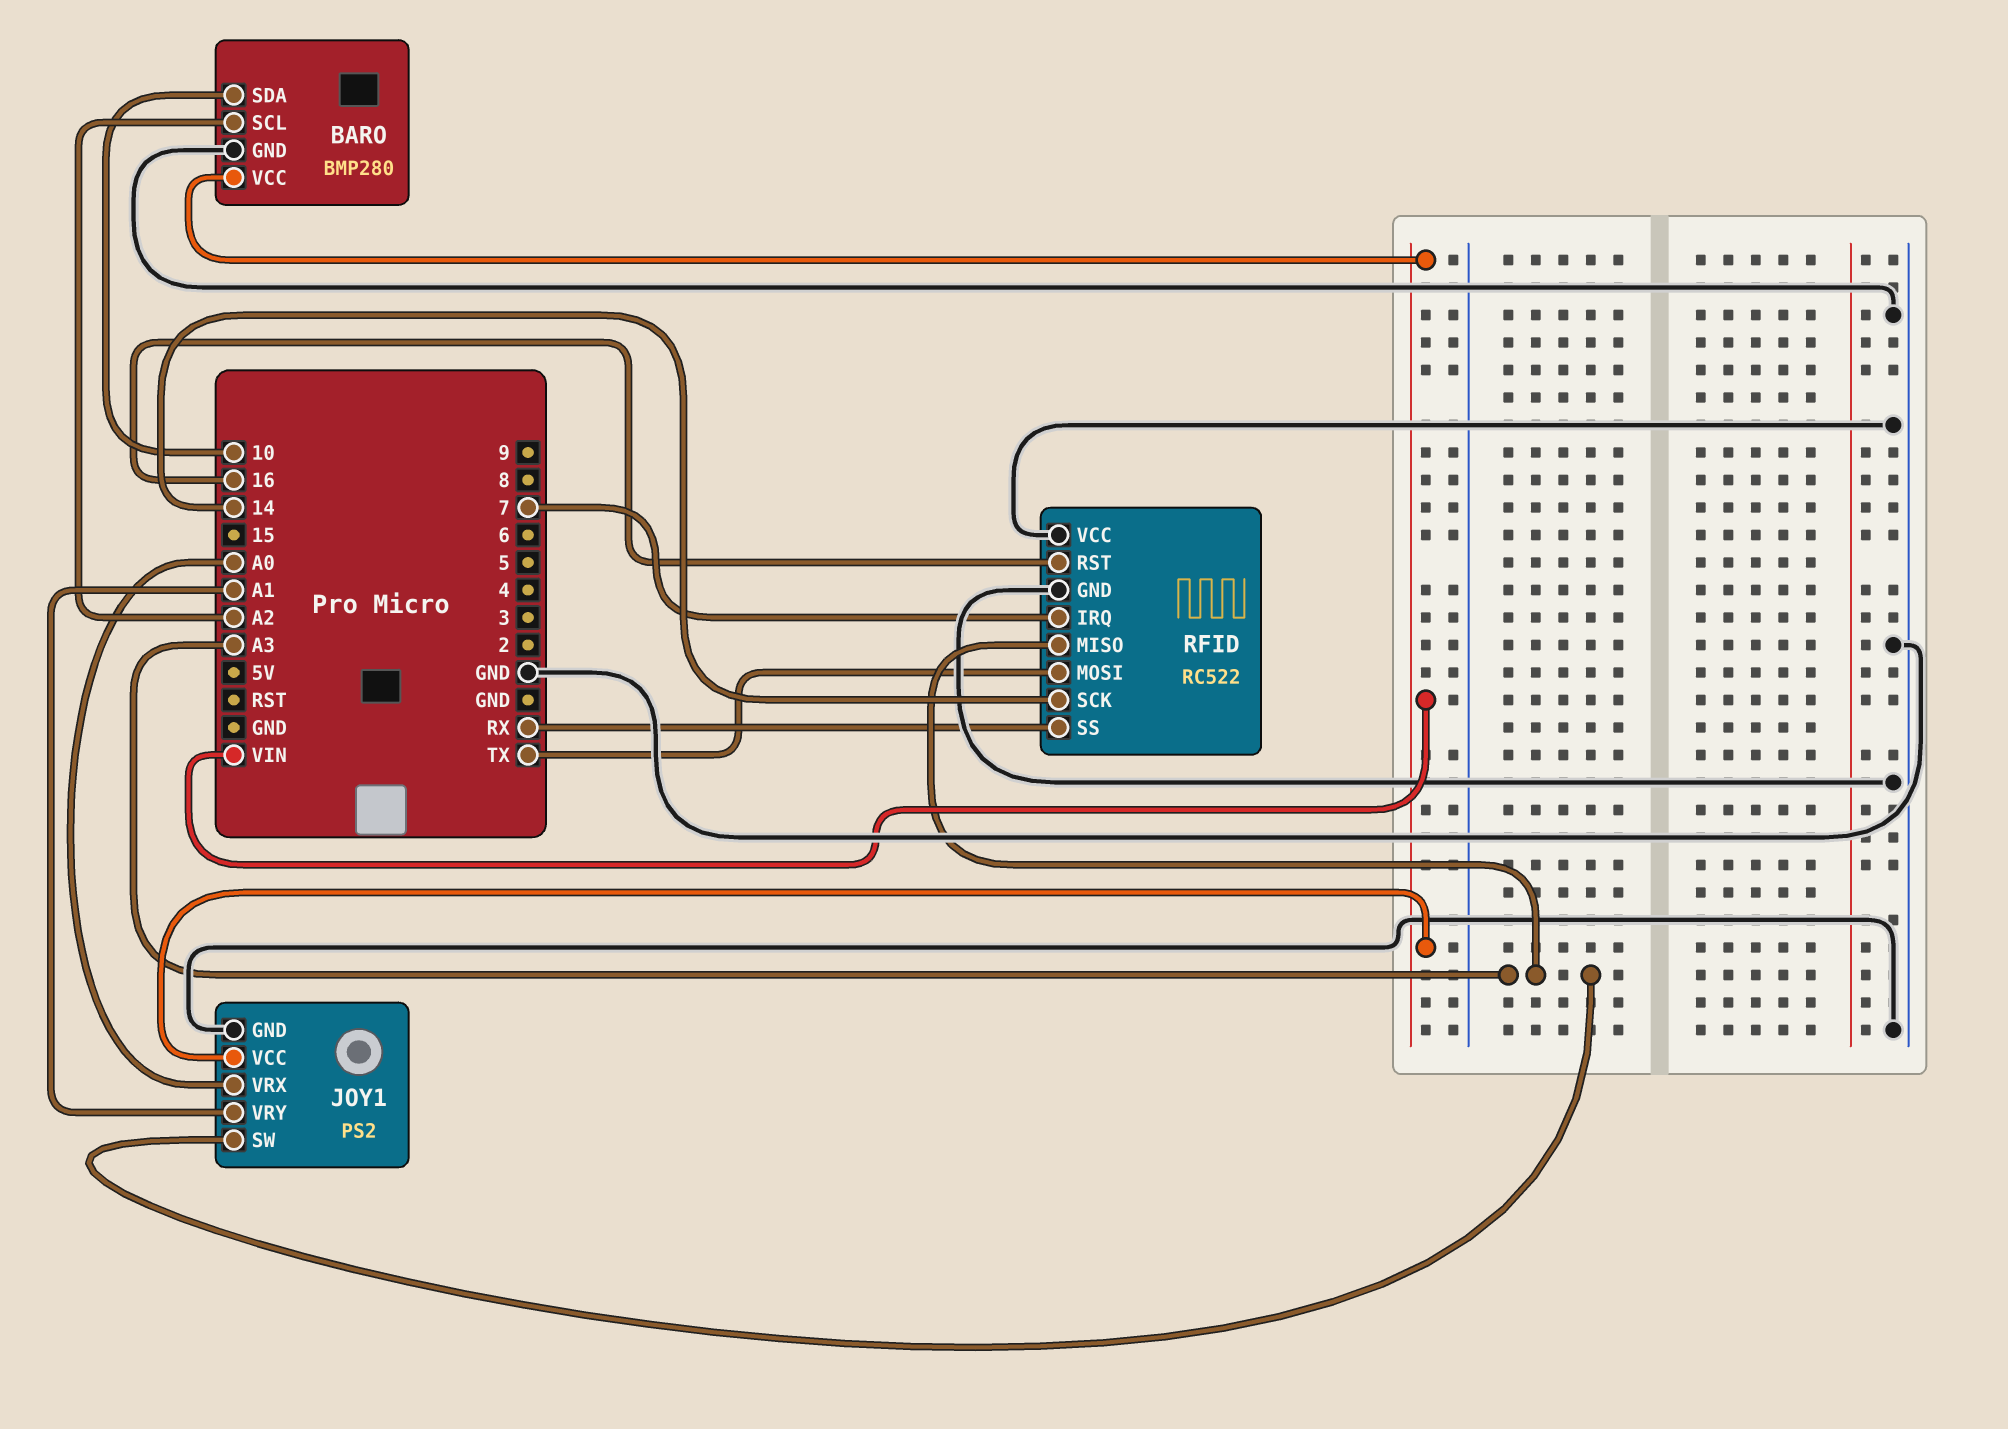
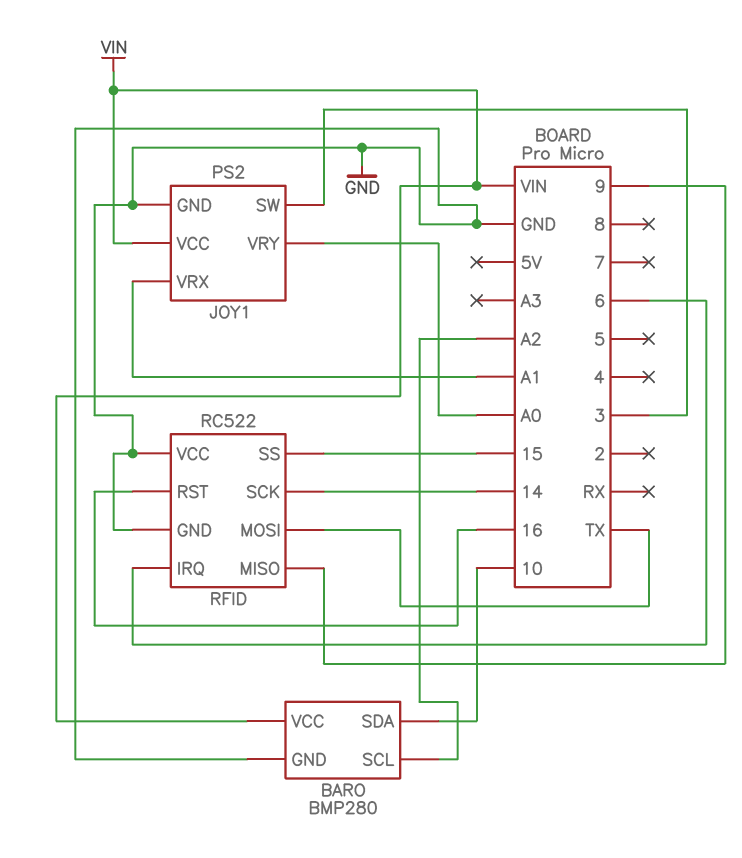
JOY1 pin SW: A3 -> 3
JOY1 pin VRX: A0 -> A1
JOY1 pin VRY: A1 -> A0
RFID pin IRQ: 7 -> 6
RFID pin MISO: A3 -> 9
RFID pin SS: RX -> 15

